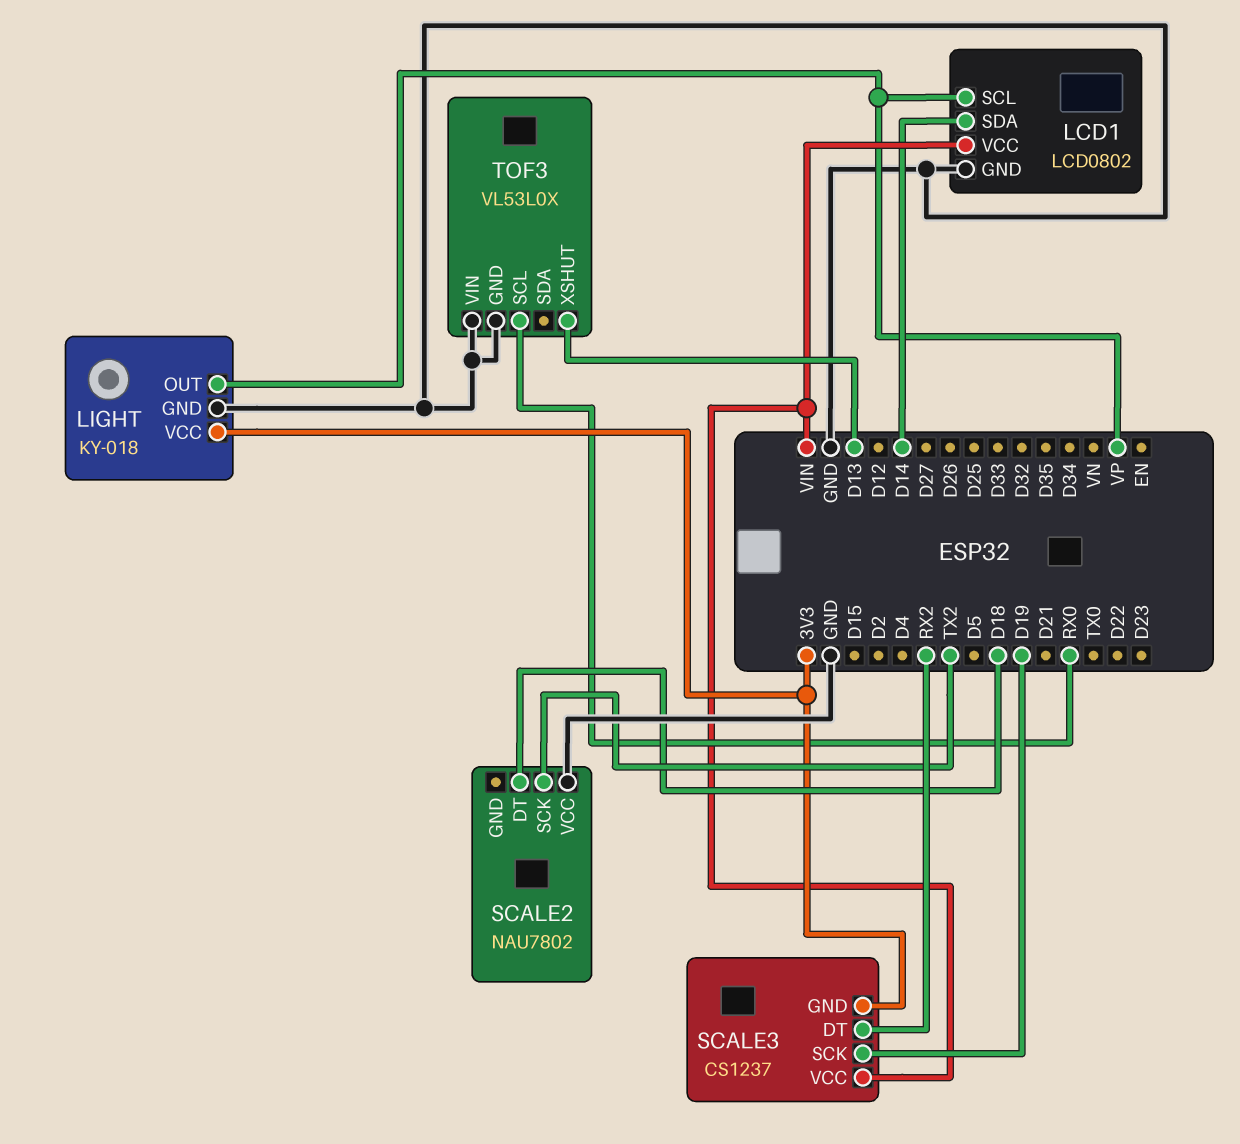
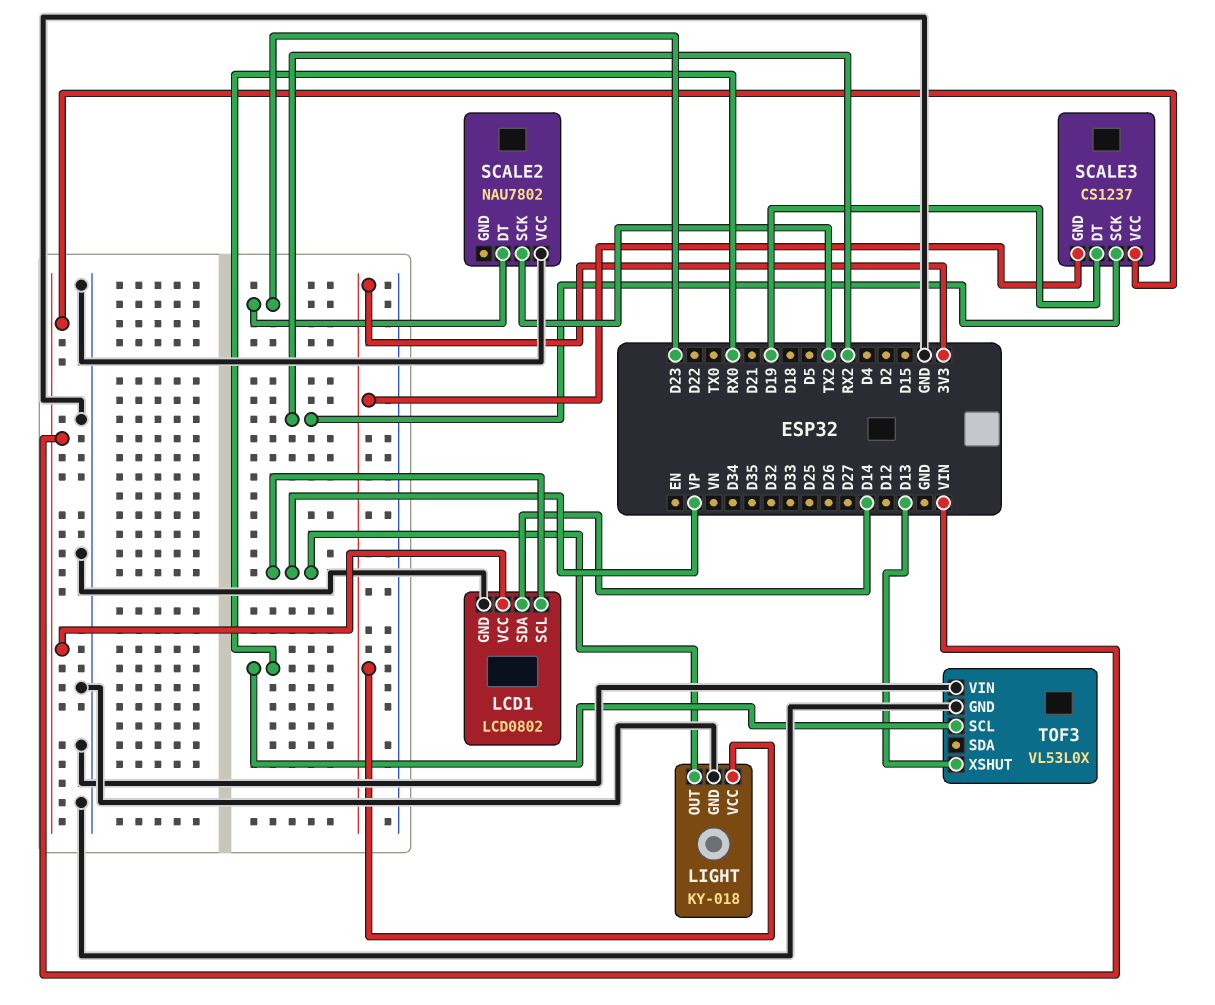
SCALE2 pin DT: D18 -> D23
SCALE3 pin DT: RX2 -> D19
SCALE3 pin SCK: D19 -> RX2

